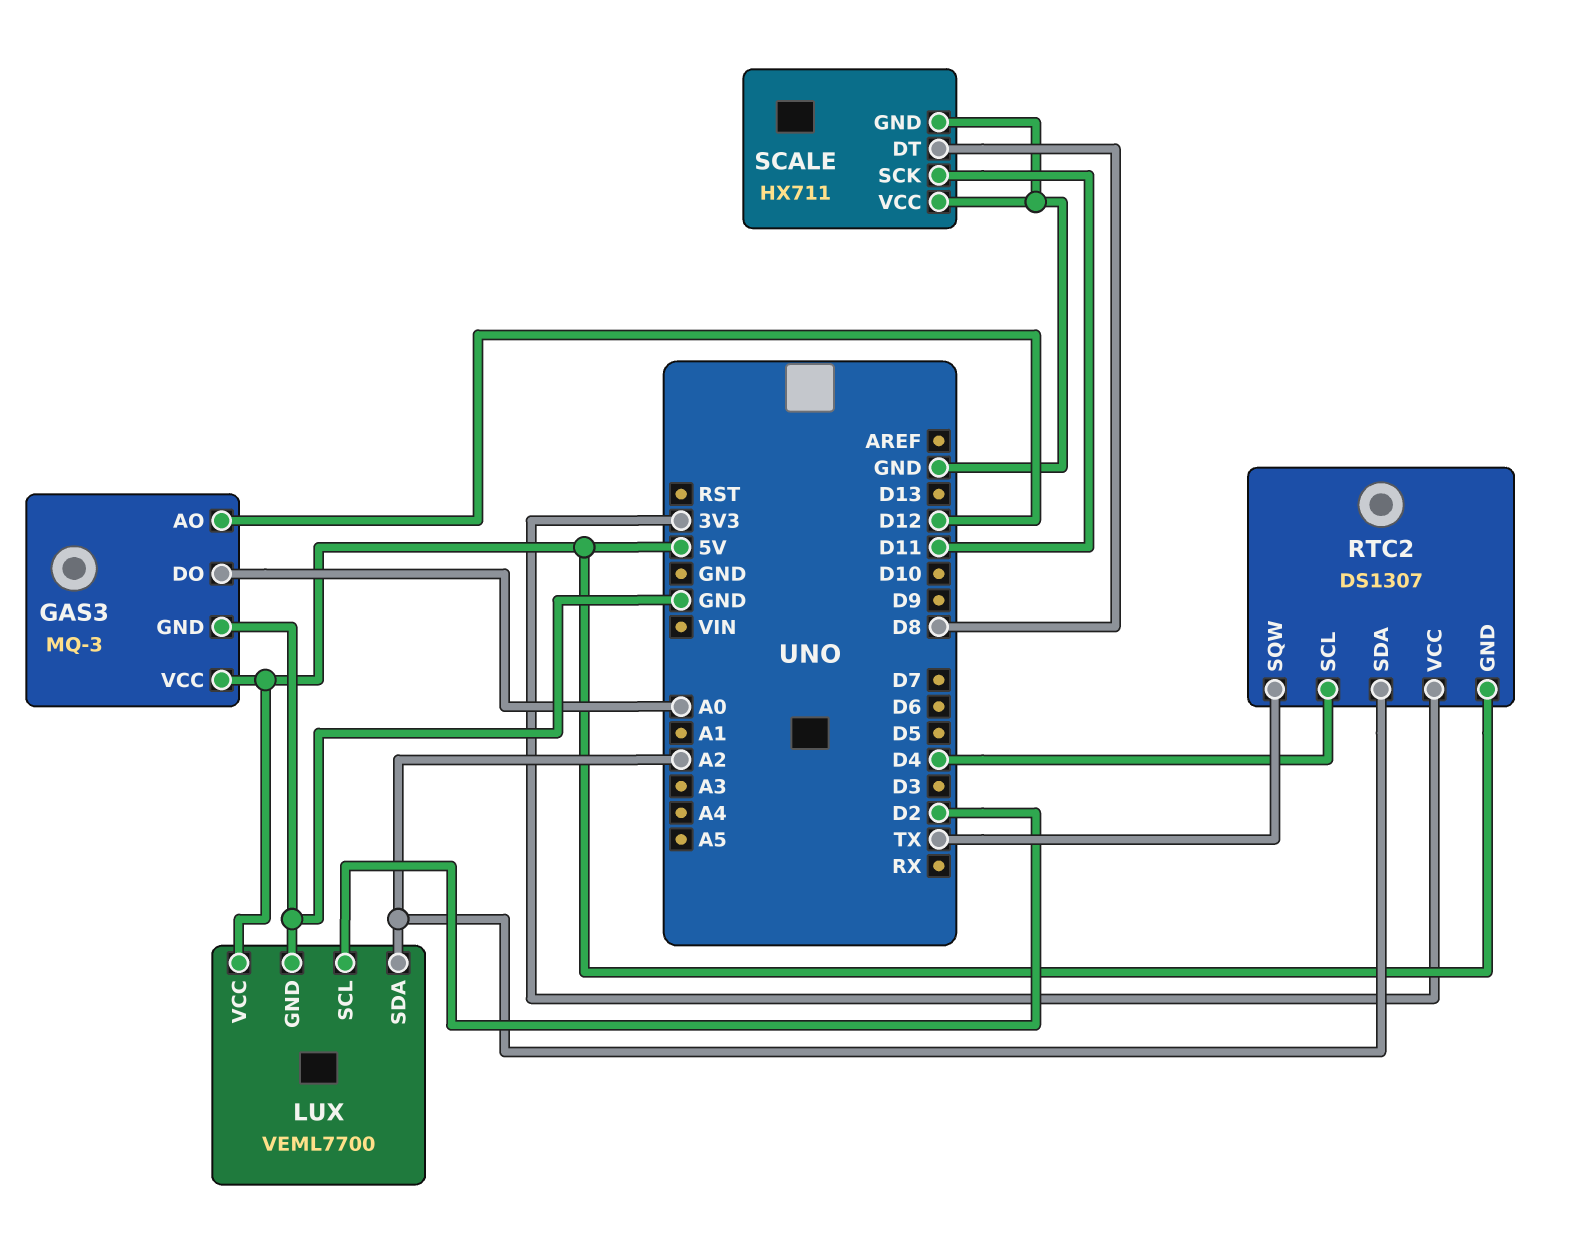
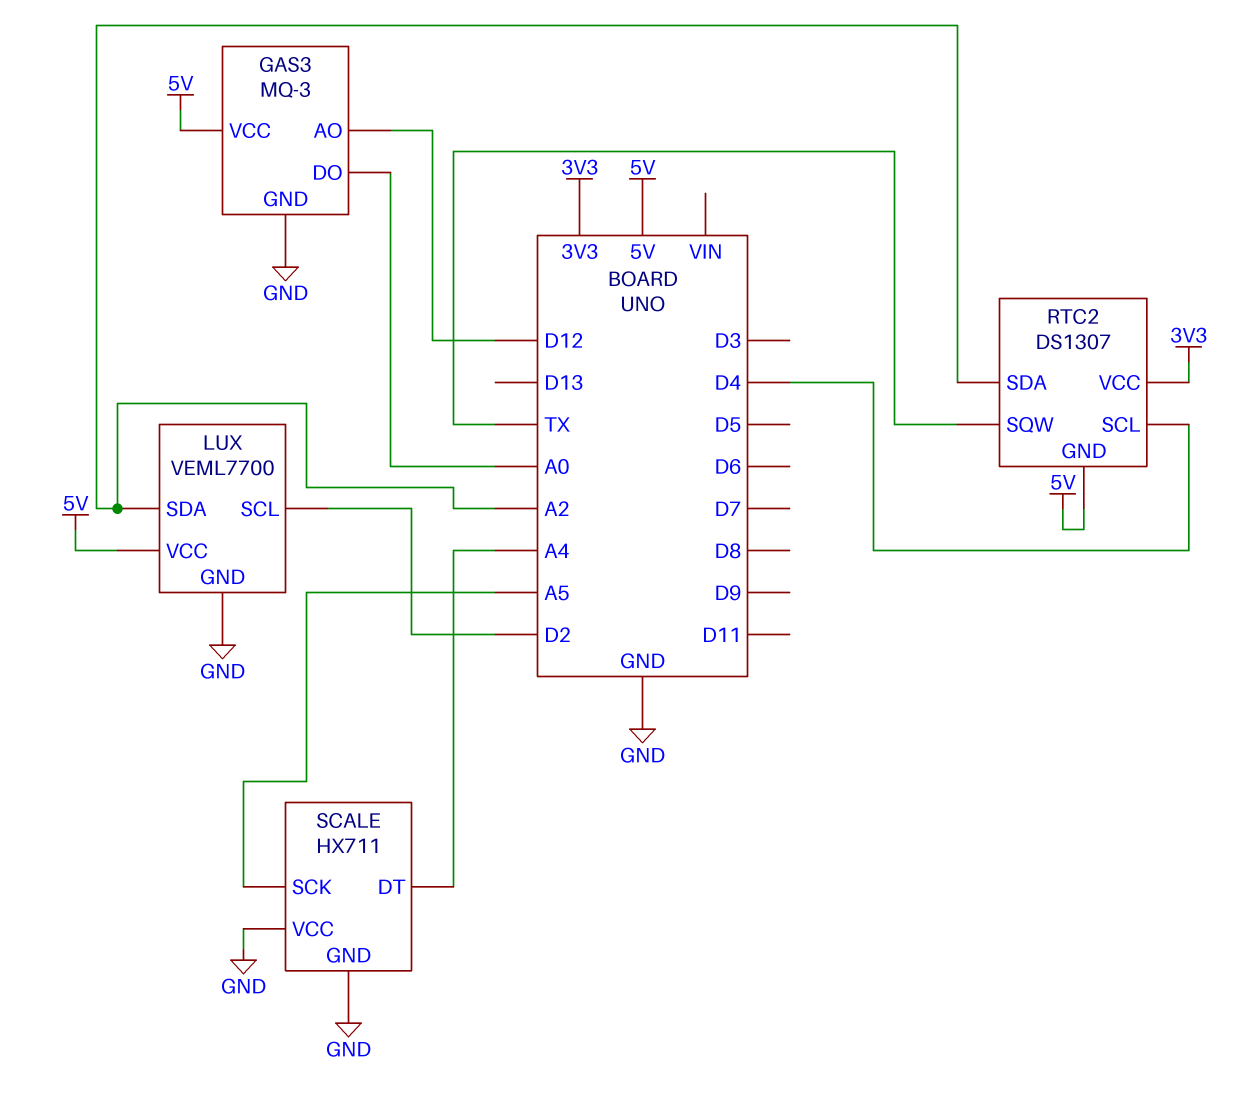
SCALE pin DT: D8 -> A4
SCALE pin SCK: D11 -> A5

